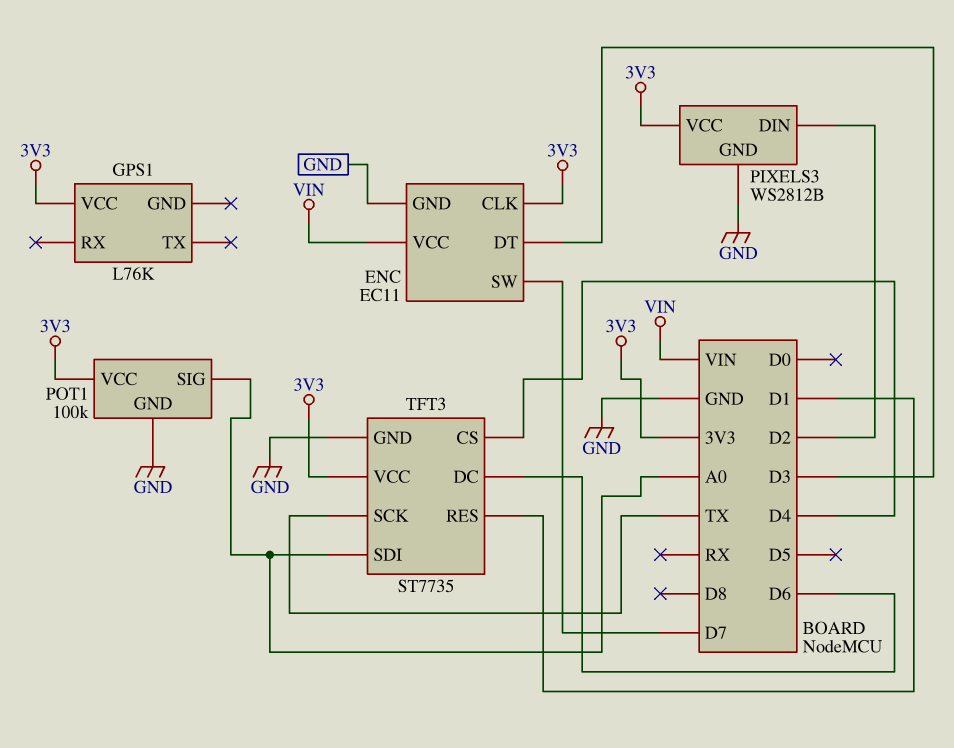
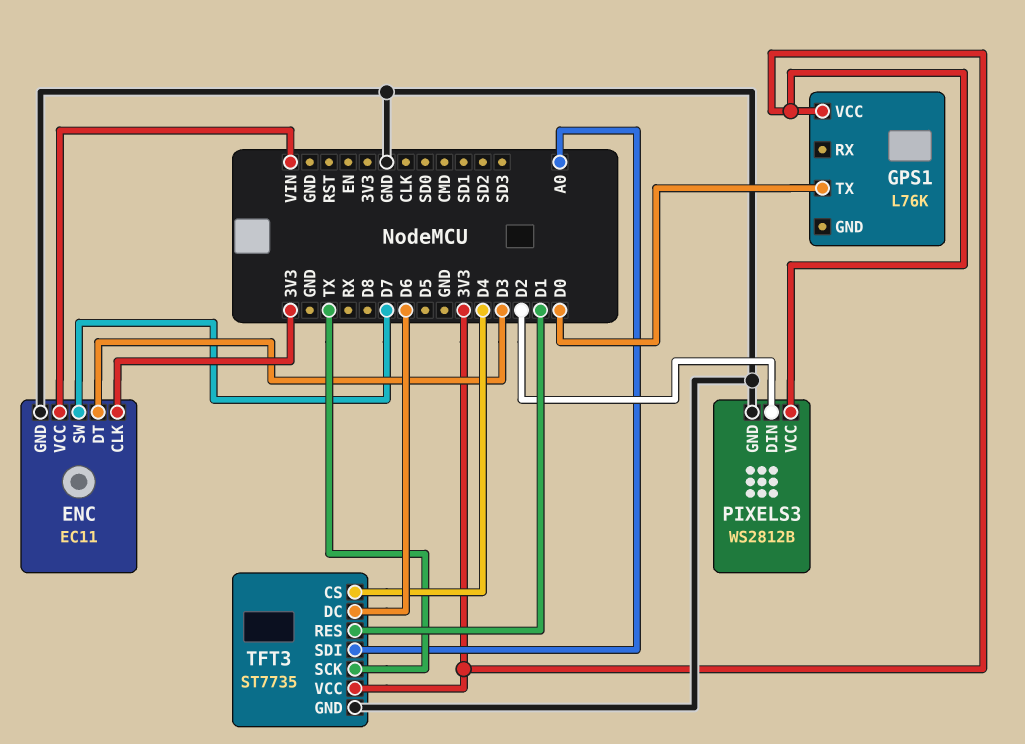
GPS1 pin TX: none -> D0
POT1: 100k -> none
POT1 pin GND: GND -> none
POT1 pin SIG: A0 -> none
POT1 pin VCC: 3V3 -> none

